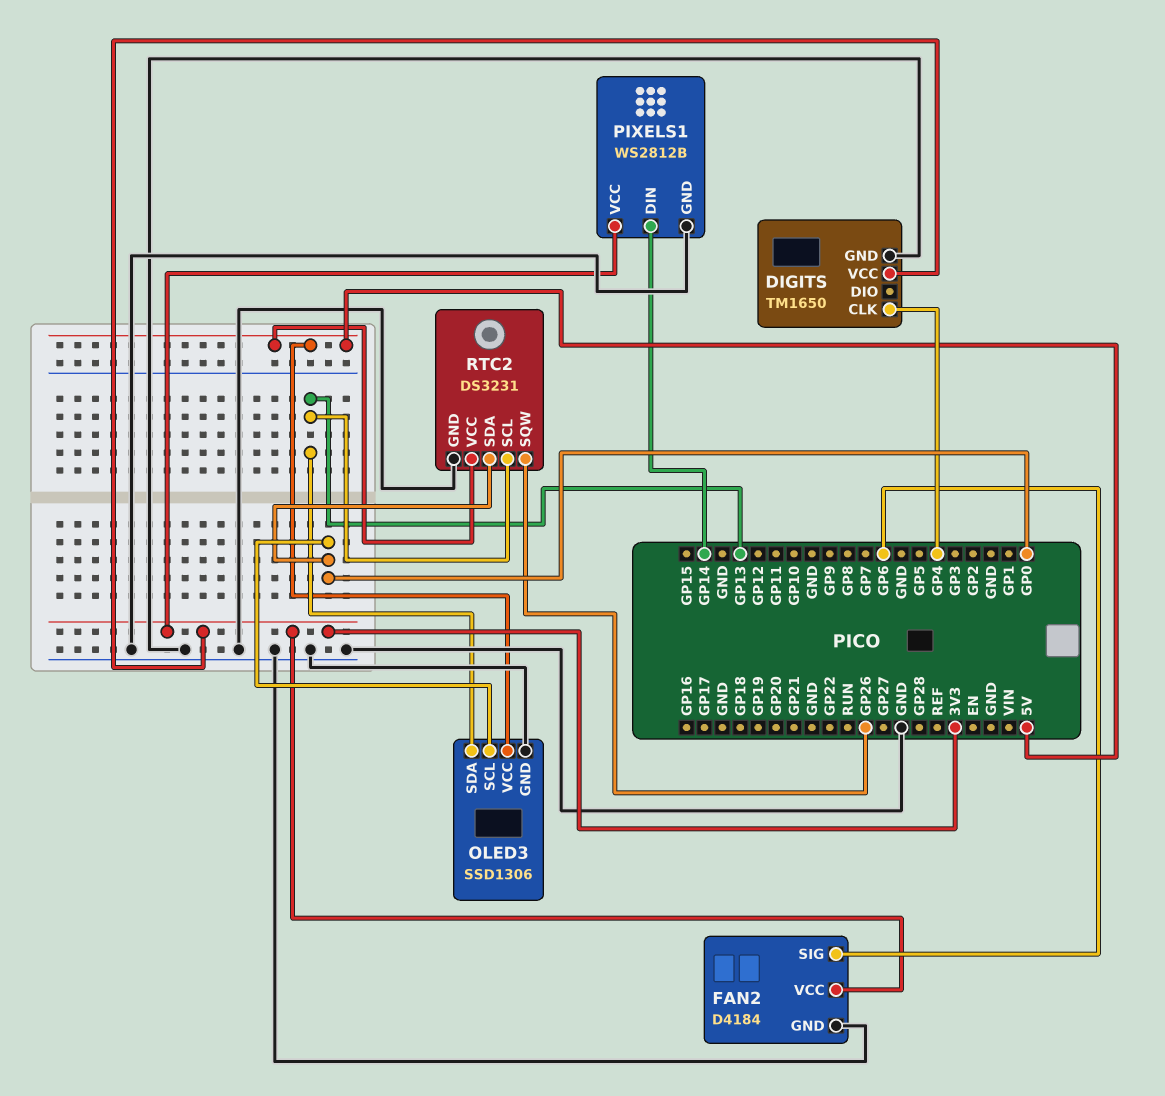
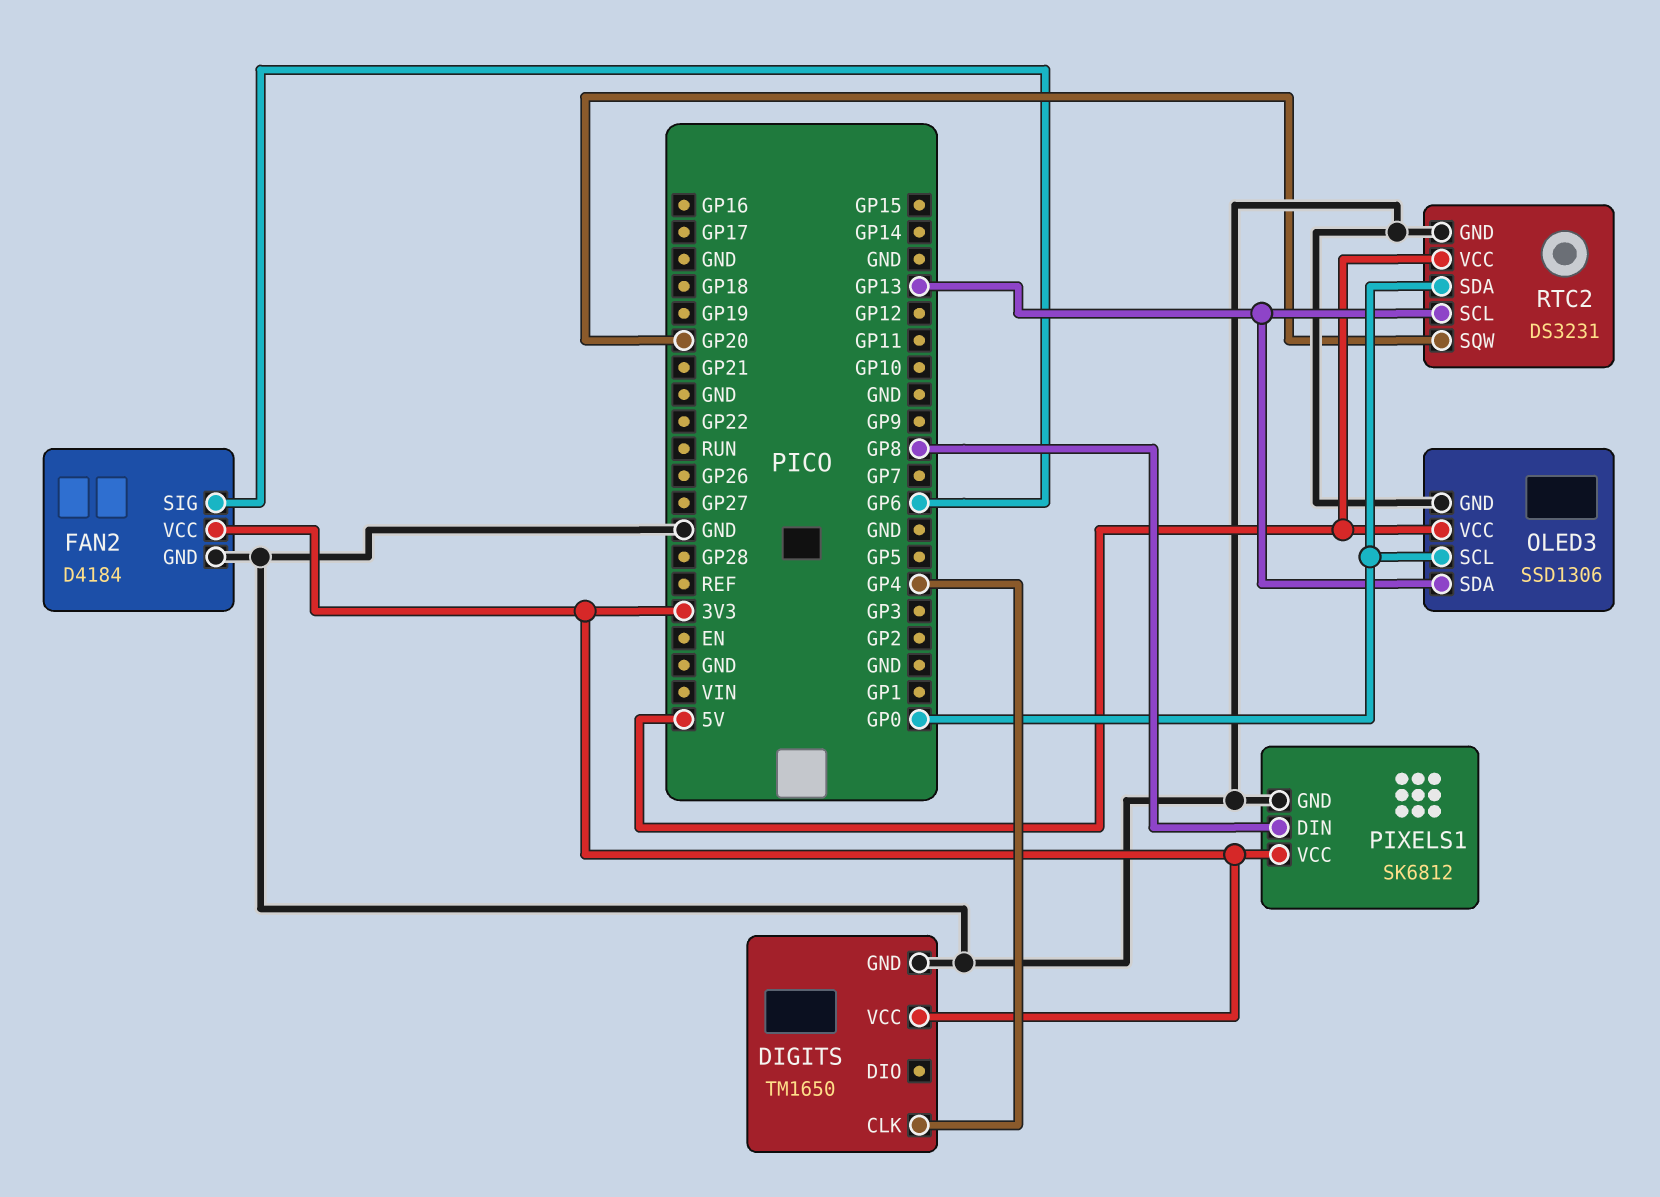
PIXELS1: WS2812B -> SK6812
PIXELS1 pin DIN: GP14 -> GP8
RTC2 pin SQW: GP26 -> GP20

